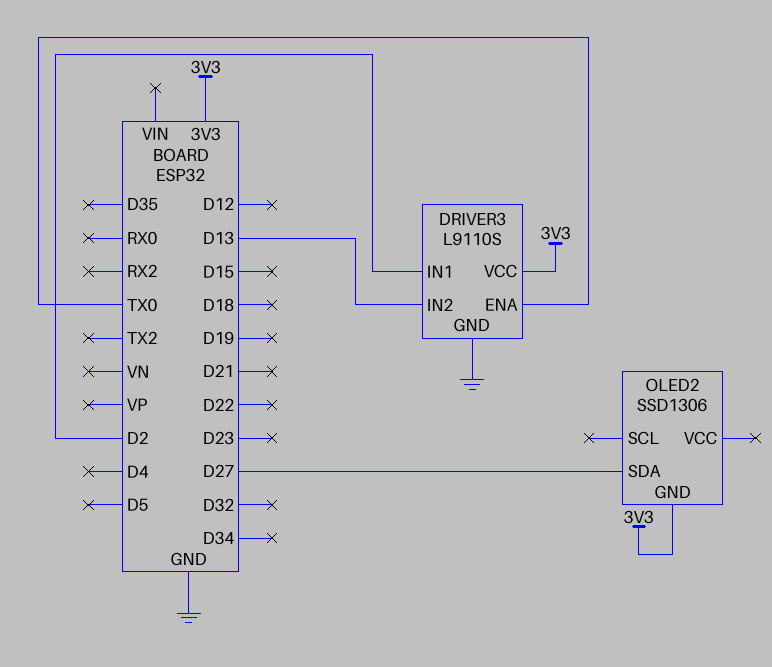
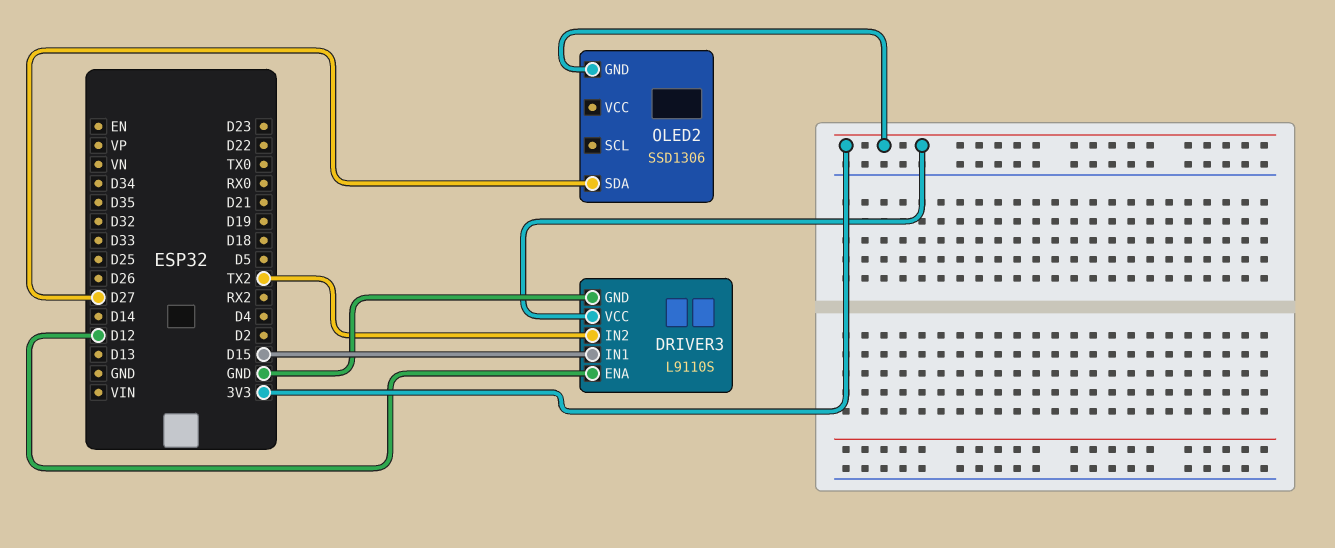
DRIVER3 pin ENA: TX0 -> D12
DRIVER3 pin IN1: D2 -> D15
DRIVER3 pin IN2: D13 -> TX2

